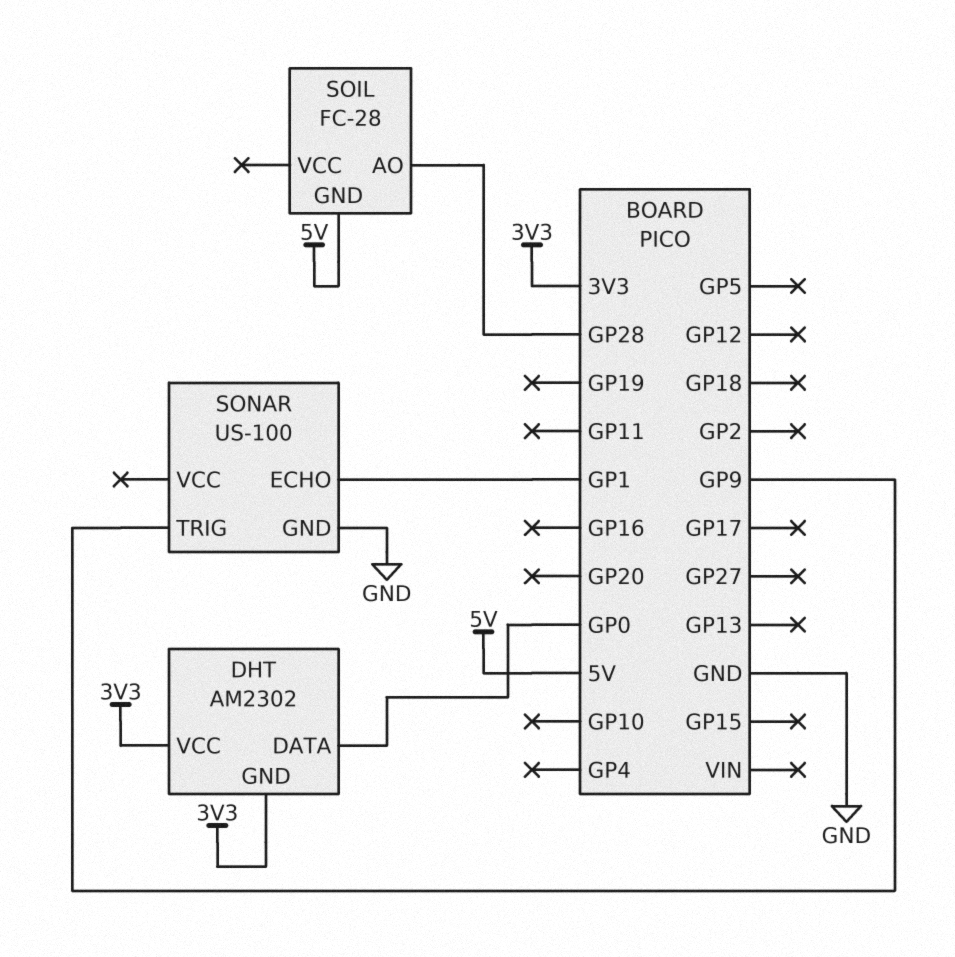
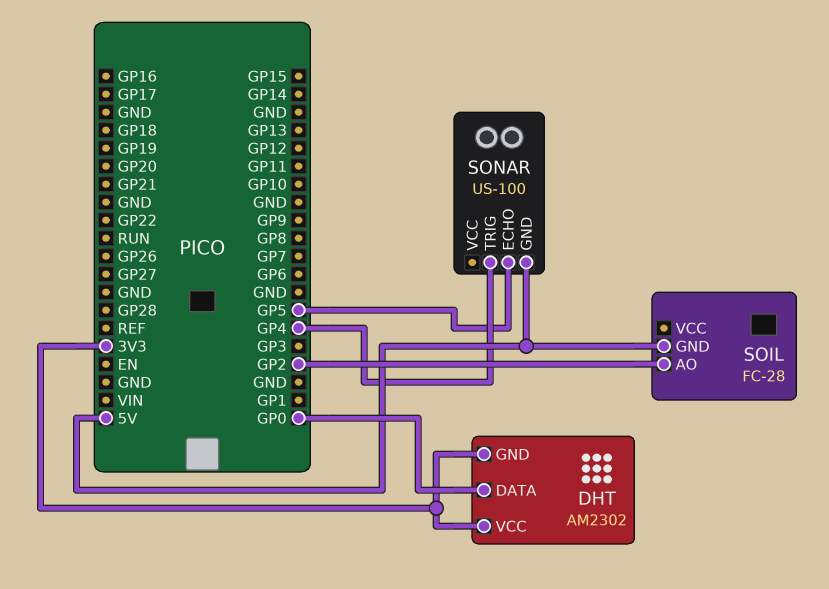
SOIL pin AO: GP28 -> GP2
SONAR pin ECHO: GP1 -> GP5
SONAR pin GND: GND -> 5V
SONAR pin TRIG: GP9 -> GP4

